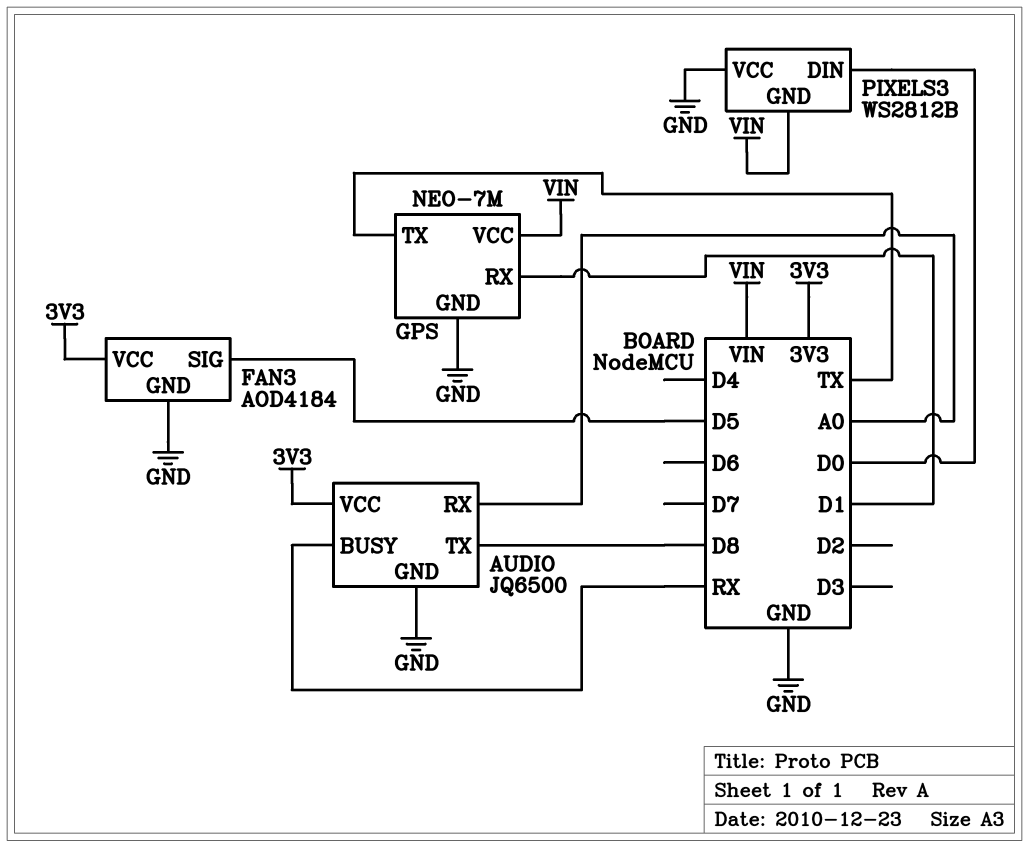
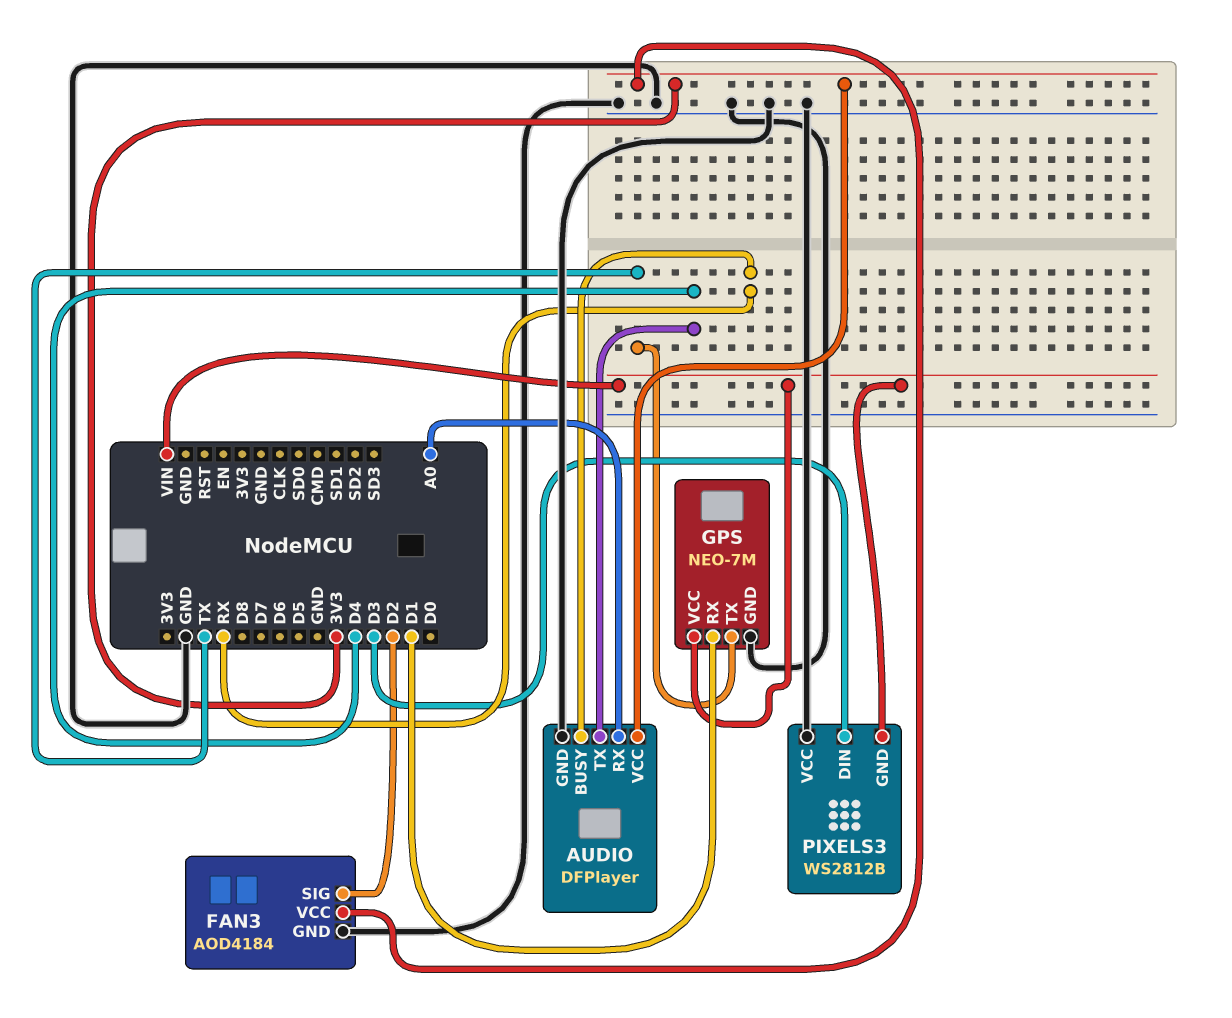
AUDIO: JQ6500 -> DFPlayer
AUDIO pin TX: D8 -> D4
FAN3 pin SIG: D5 -> D2
PIXELS3 pin DIN: D0 -> D3

